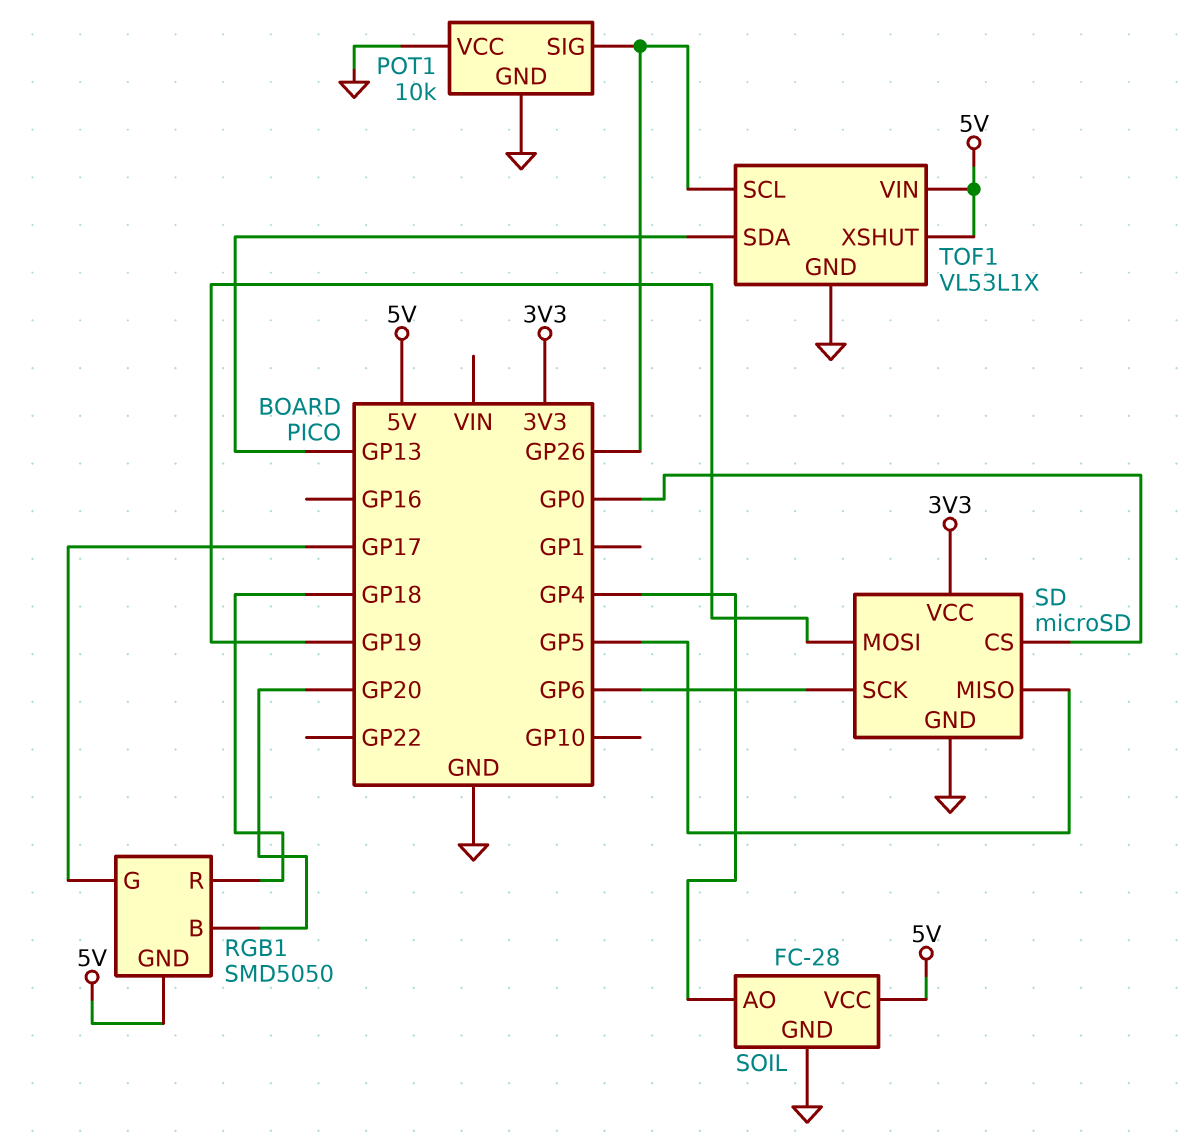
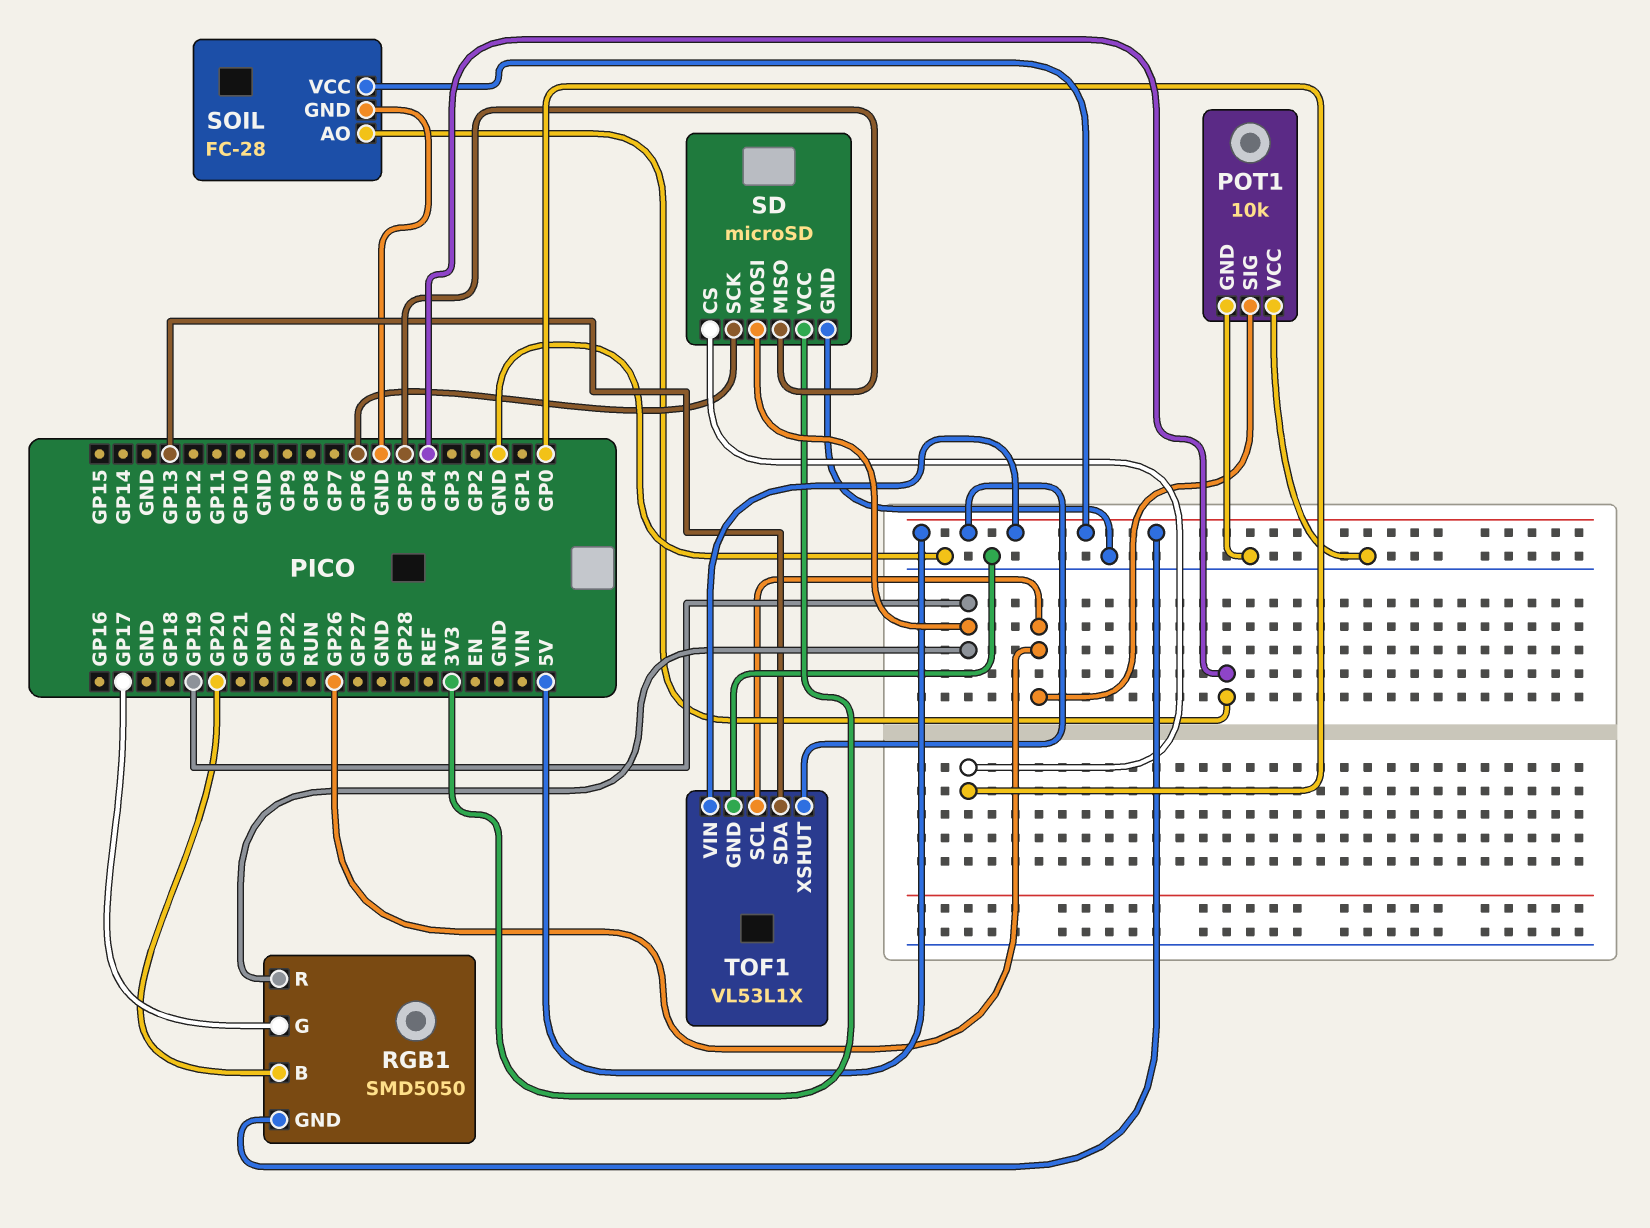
RGB1 pin R: GP18 -> GP19

